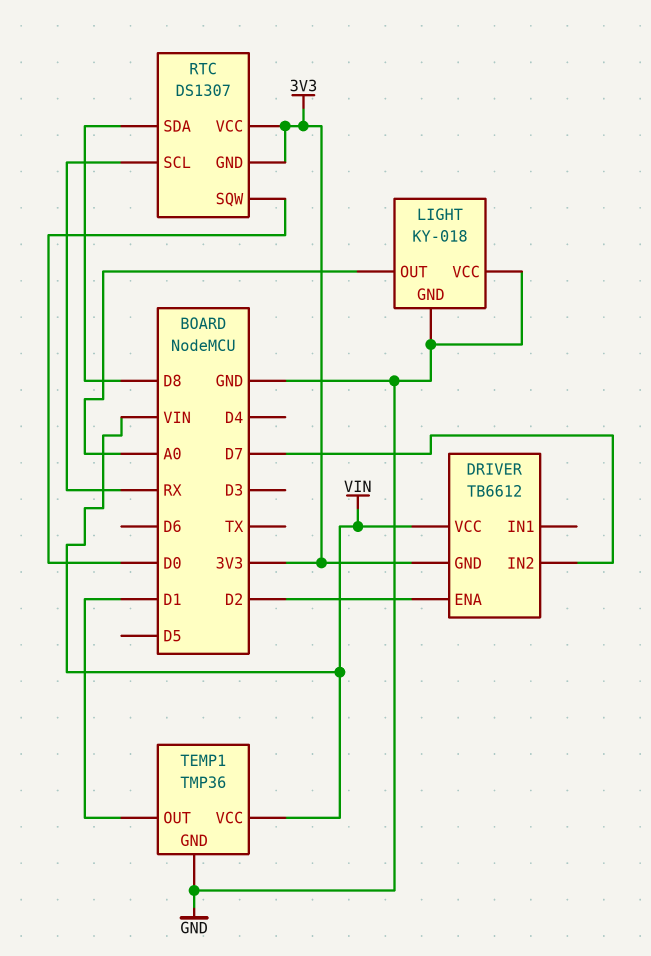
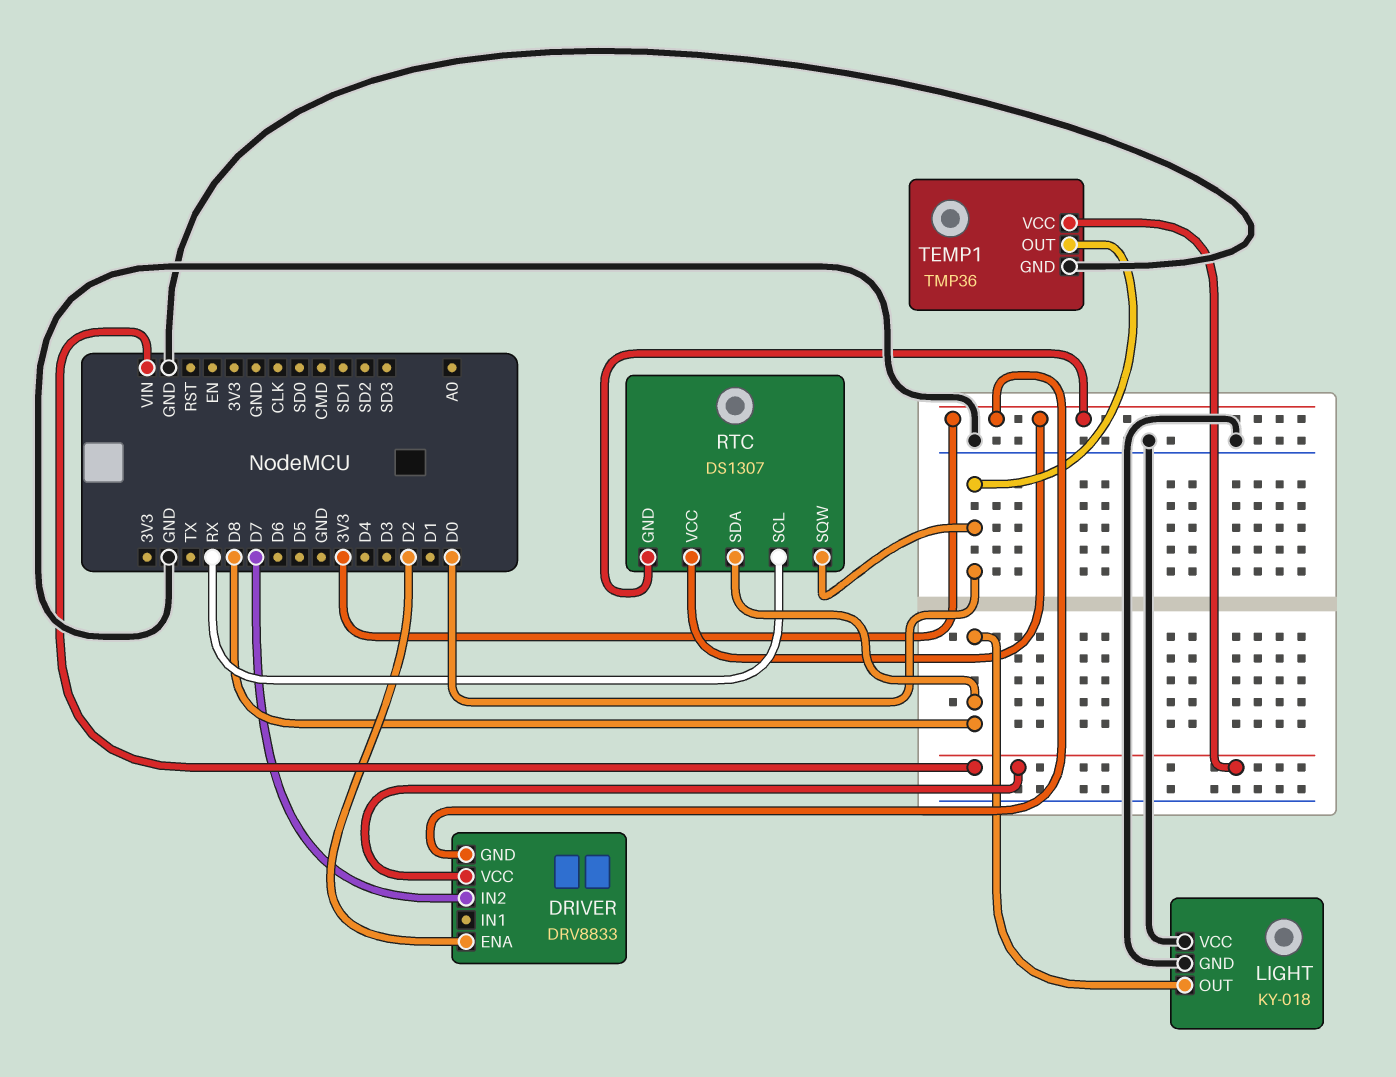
DRIVER: TB6612 -> DRV8833
LIGHT pin OUT: A0 -> D8
TEMP1 pin OUT: D1 -> D0

